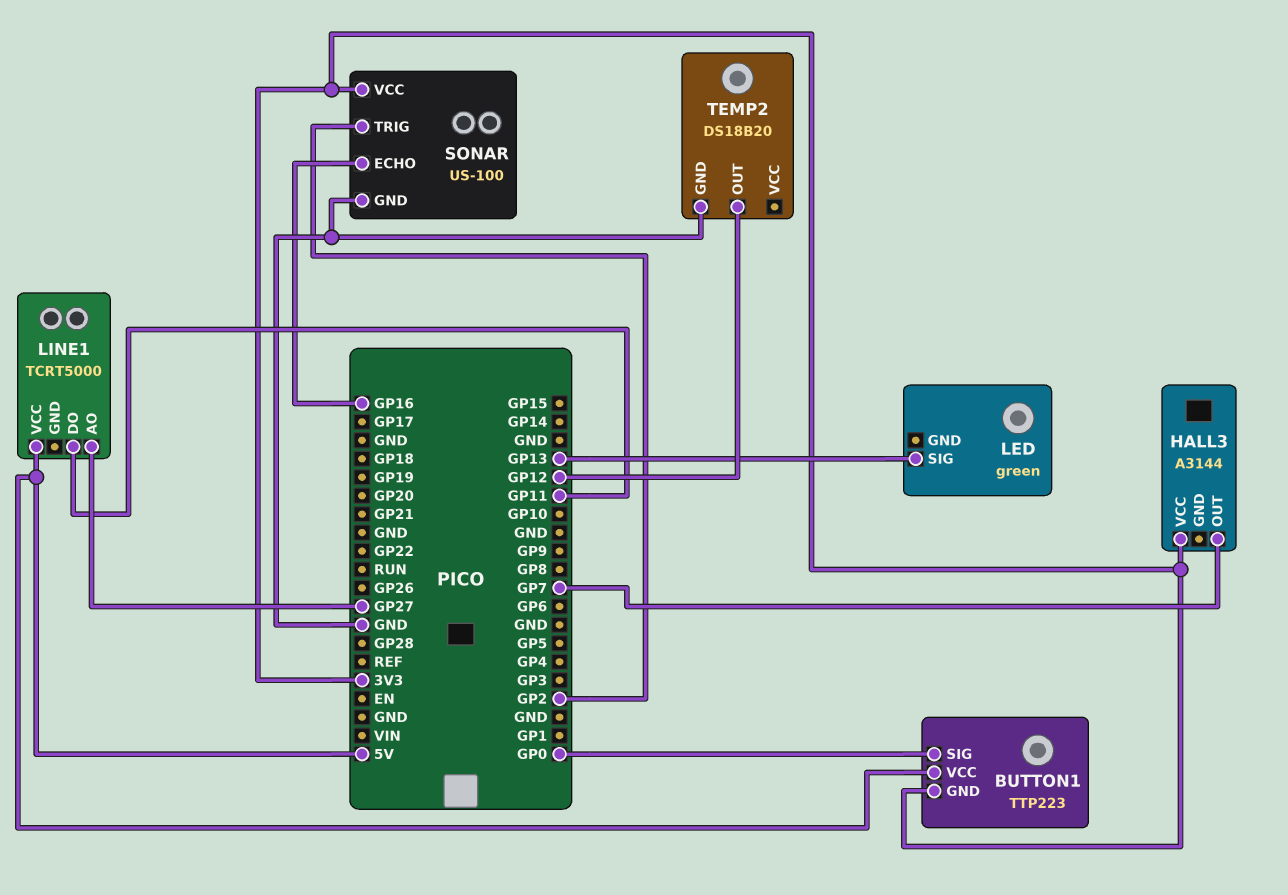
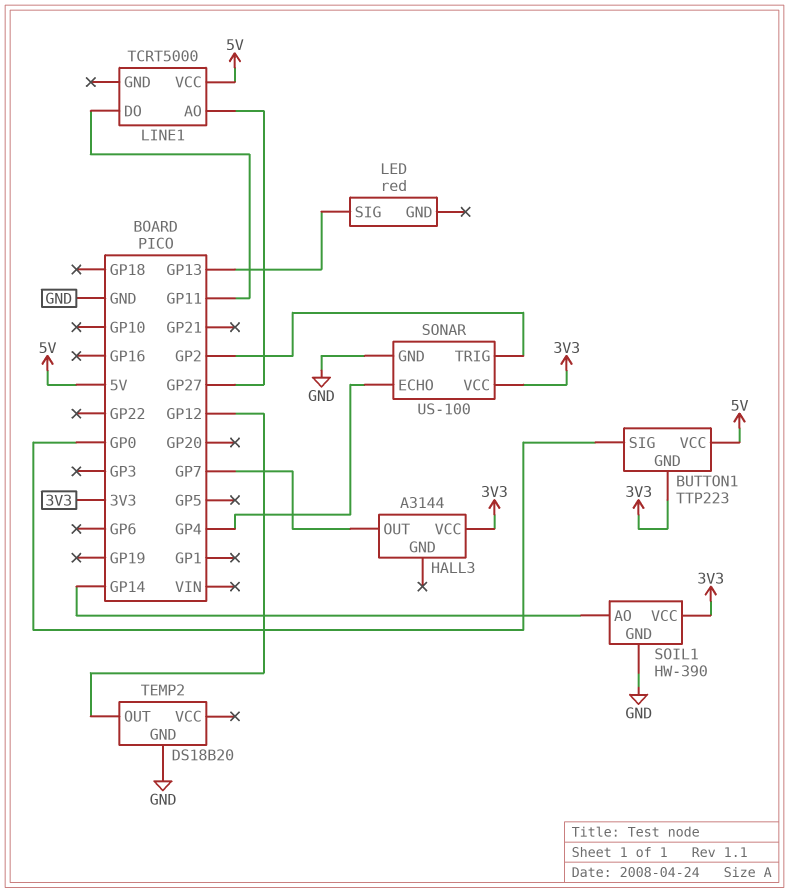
LED: green -> red
SOIL1: none -> HW-390
SOIL1 pin AO: none -> GP14
SOIL1 pin GND: none -> GND
SOIL1 pin VCC: none -> 3V3
SONAR pin ECHO: GP16 -> GP4

